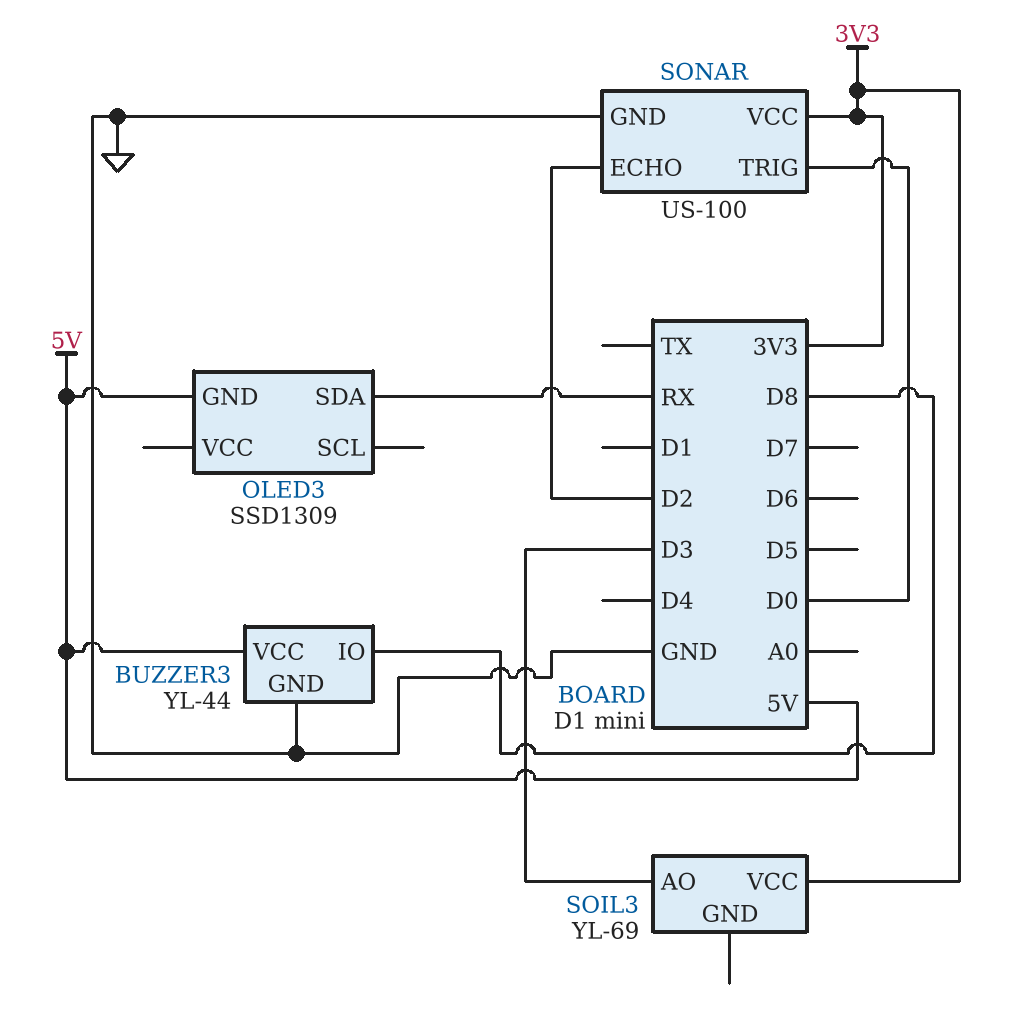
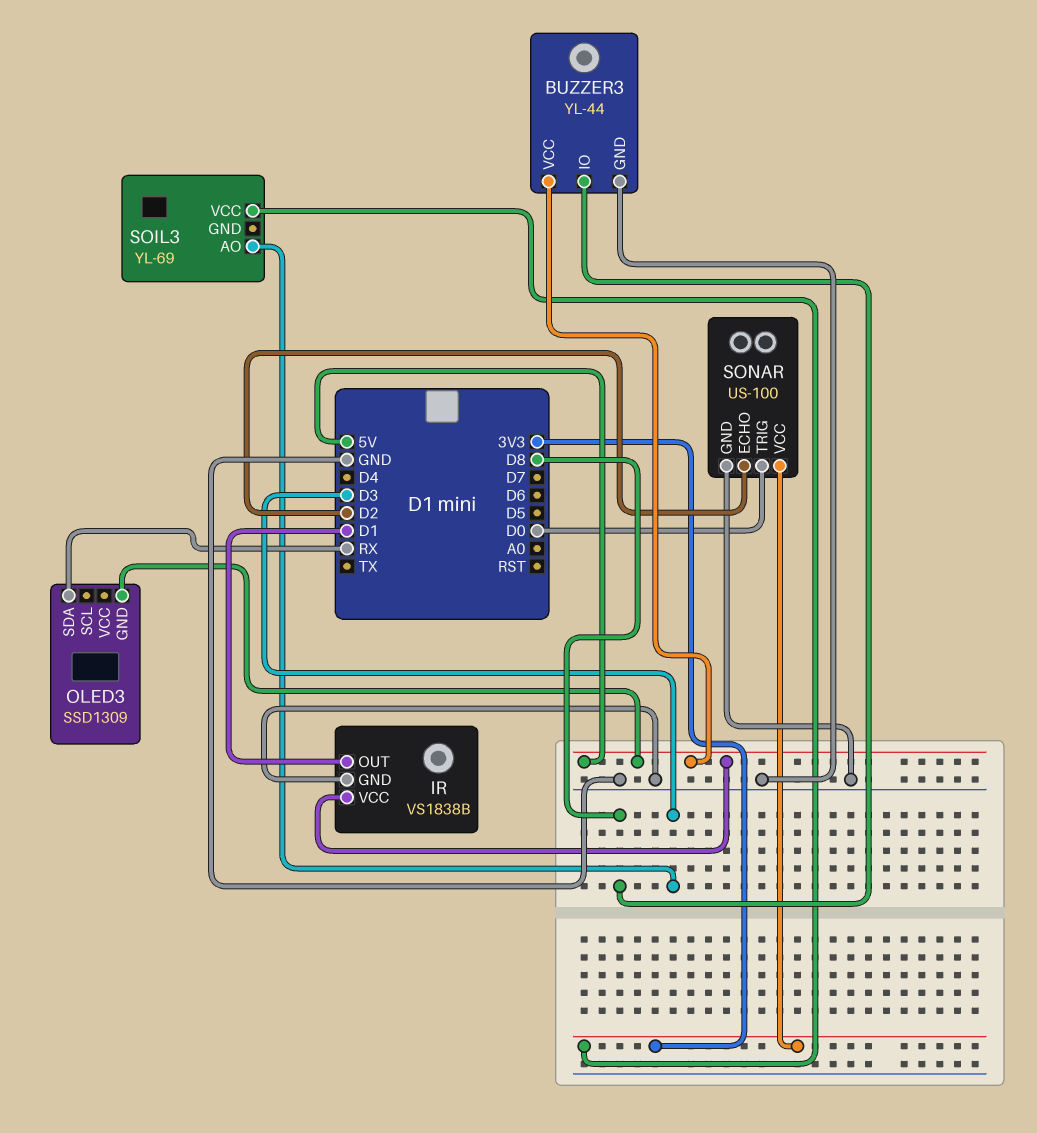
IR: none -> VS1838B
IR pin GND: none -> GND
IR pin OUT: none -> D1
IR pin VCC: none -> 5V

